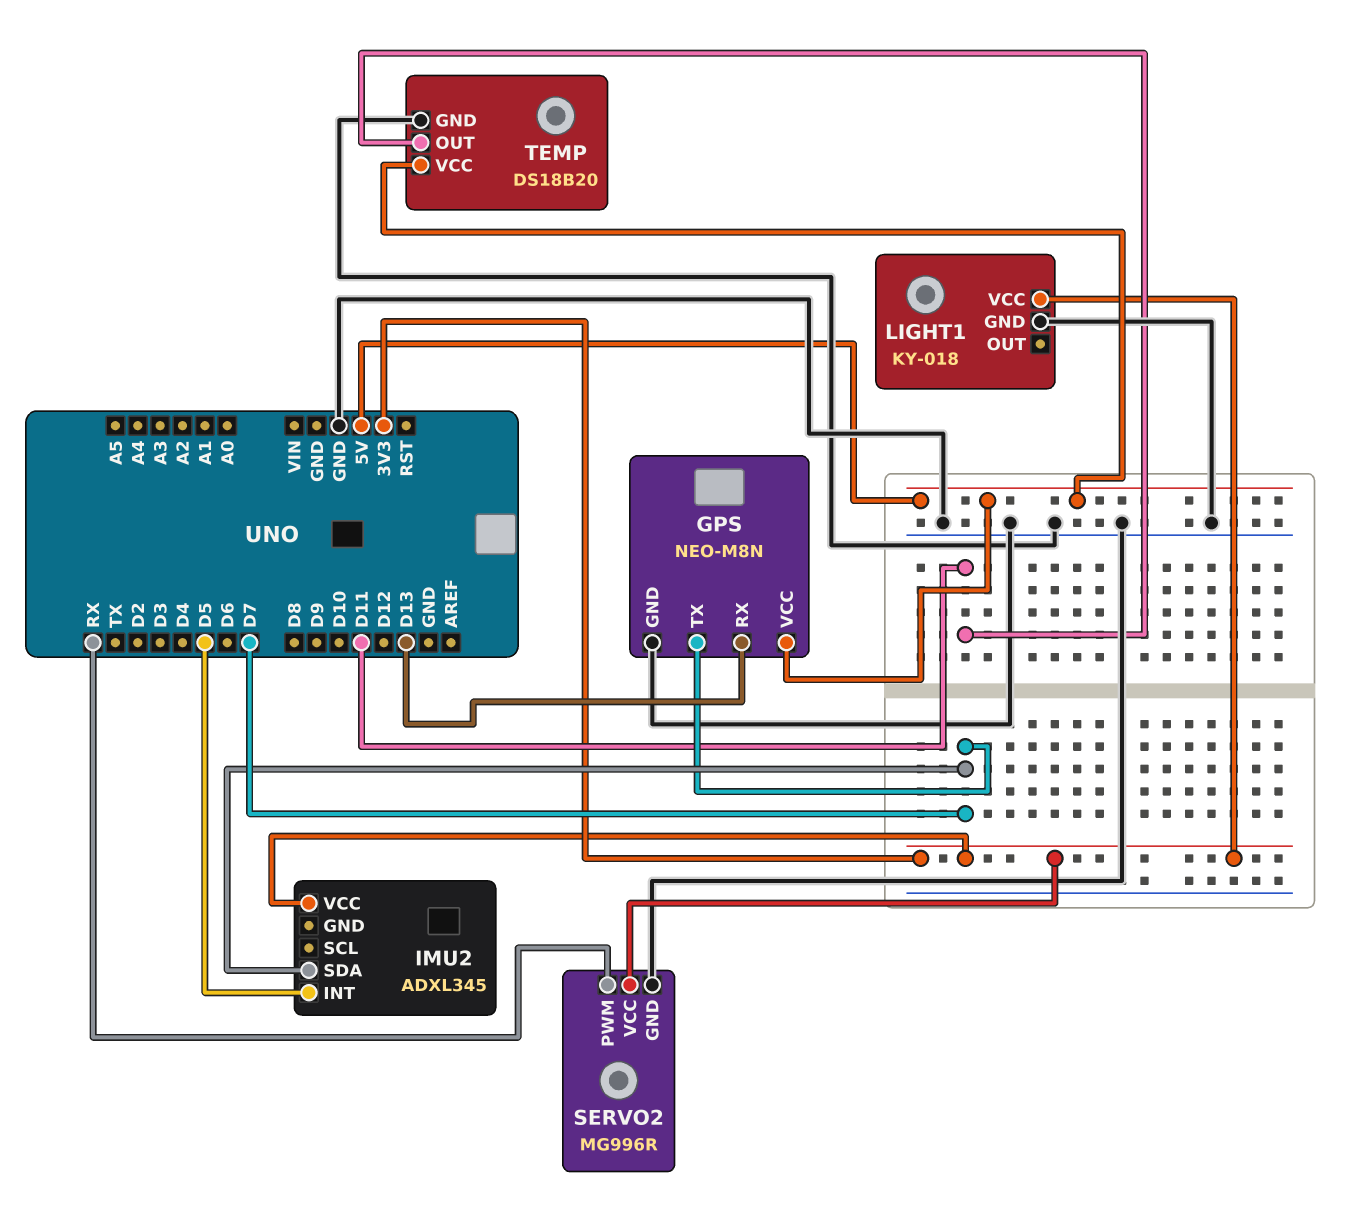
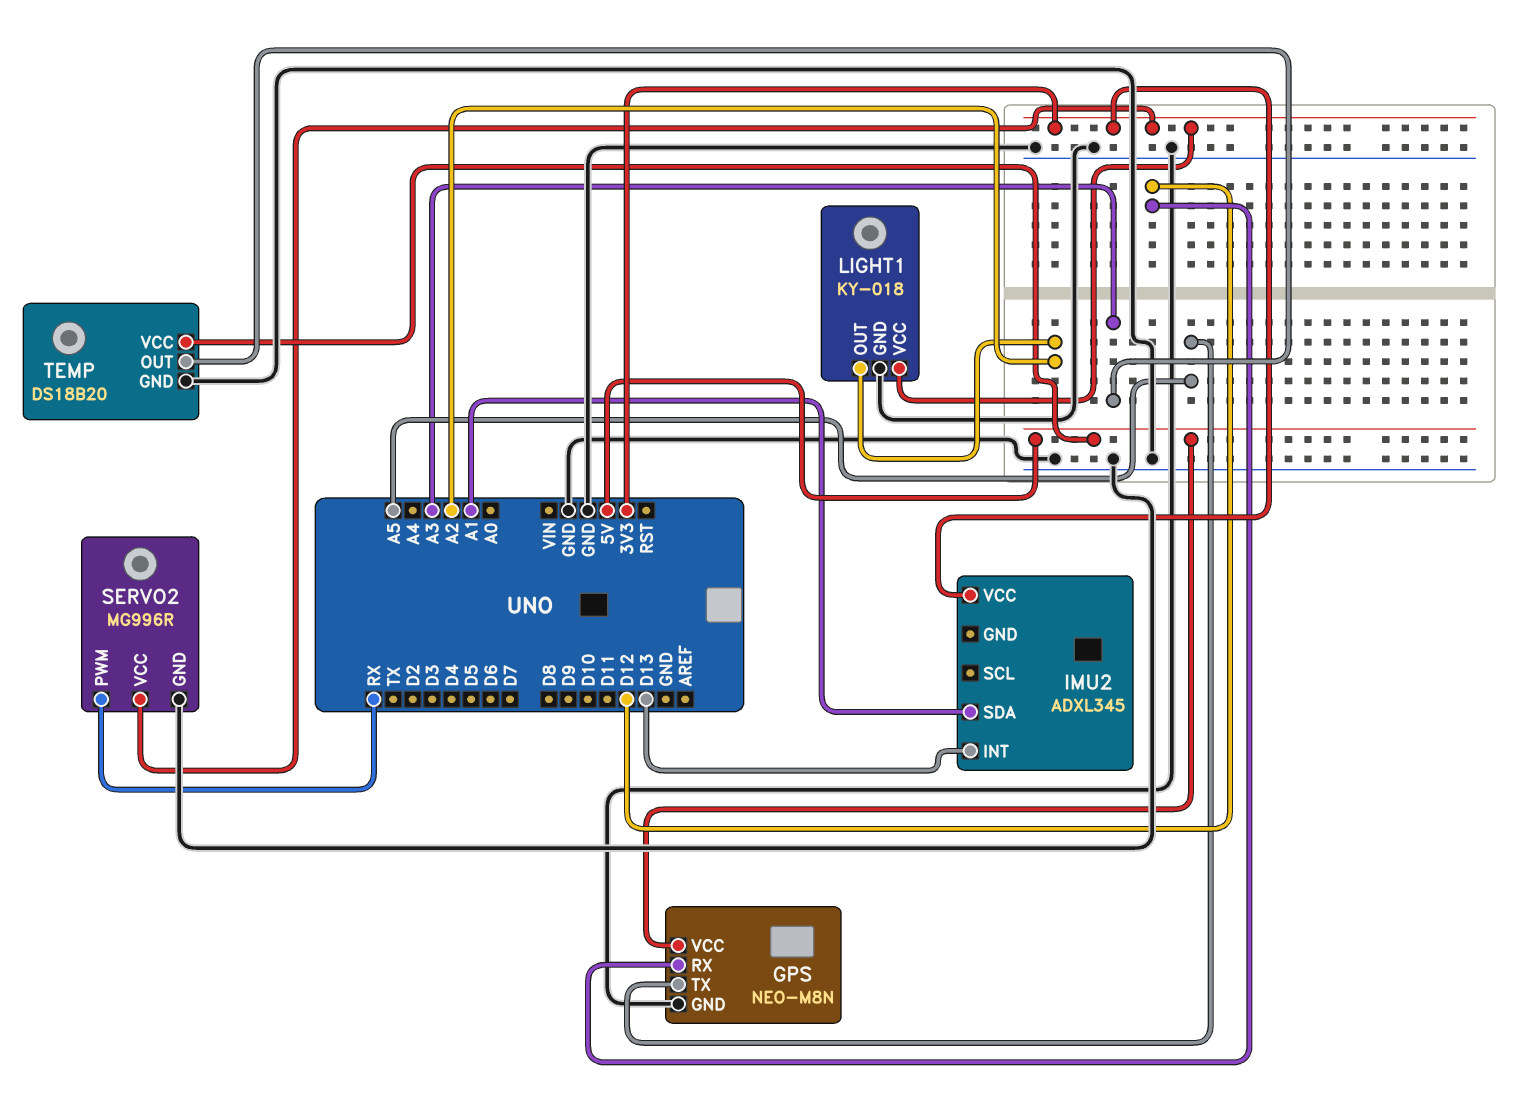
GPS pin RX: D13 -> D12
GPS pin TX: D7 -> A5
IMU2 pin INT: D5 -> D13
IMU2 pin SDA: D7 -> A1
LIGHT1 pin OUT: none -> A2
TEMP pin OUT: D11 -> A3

